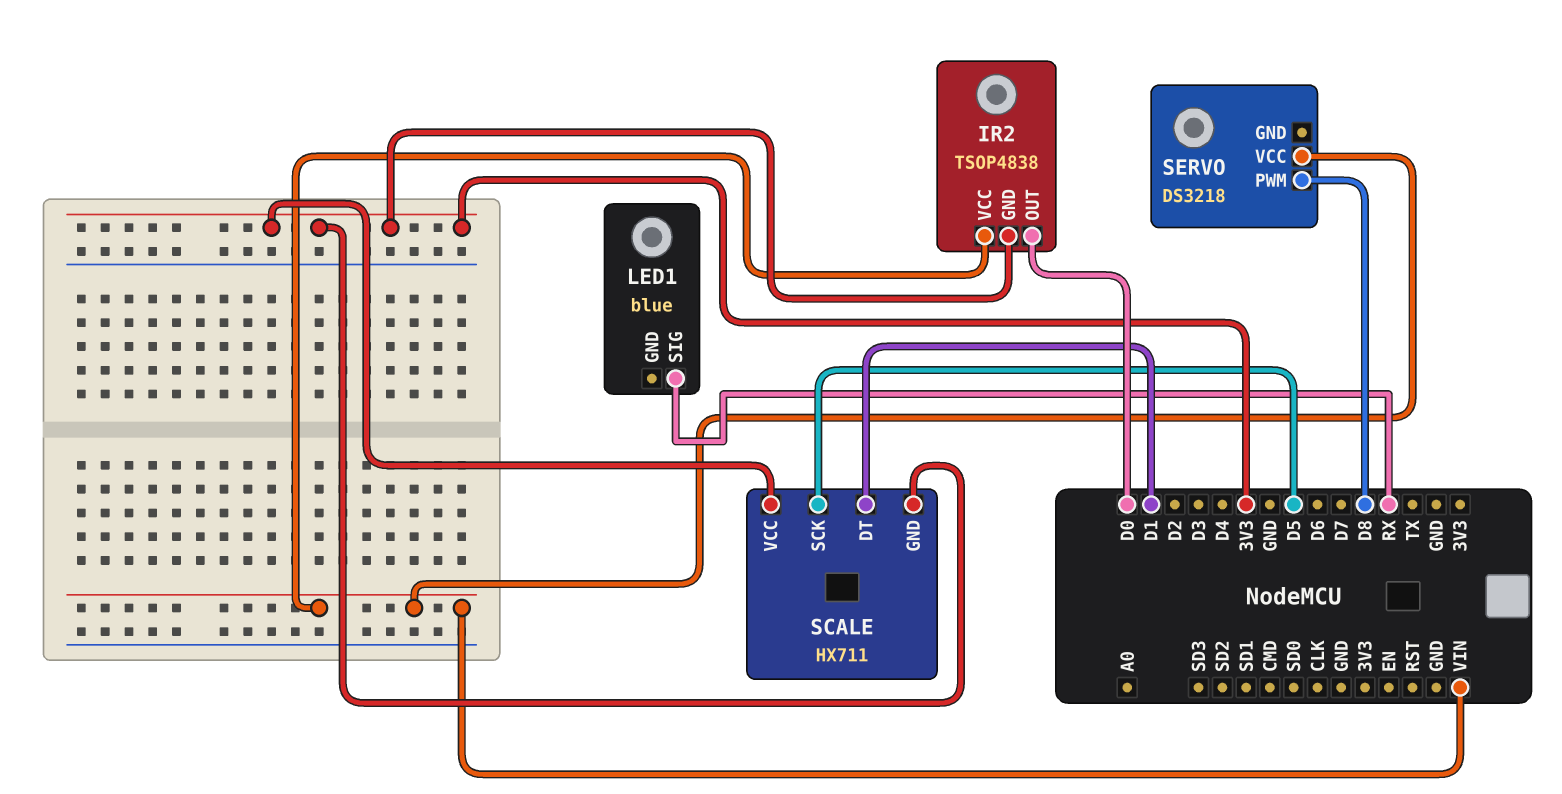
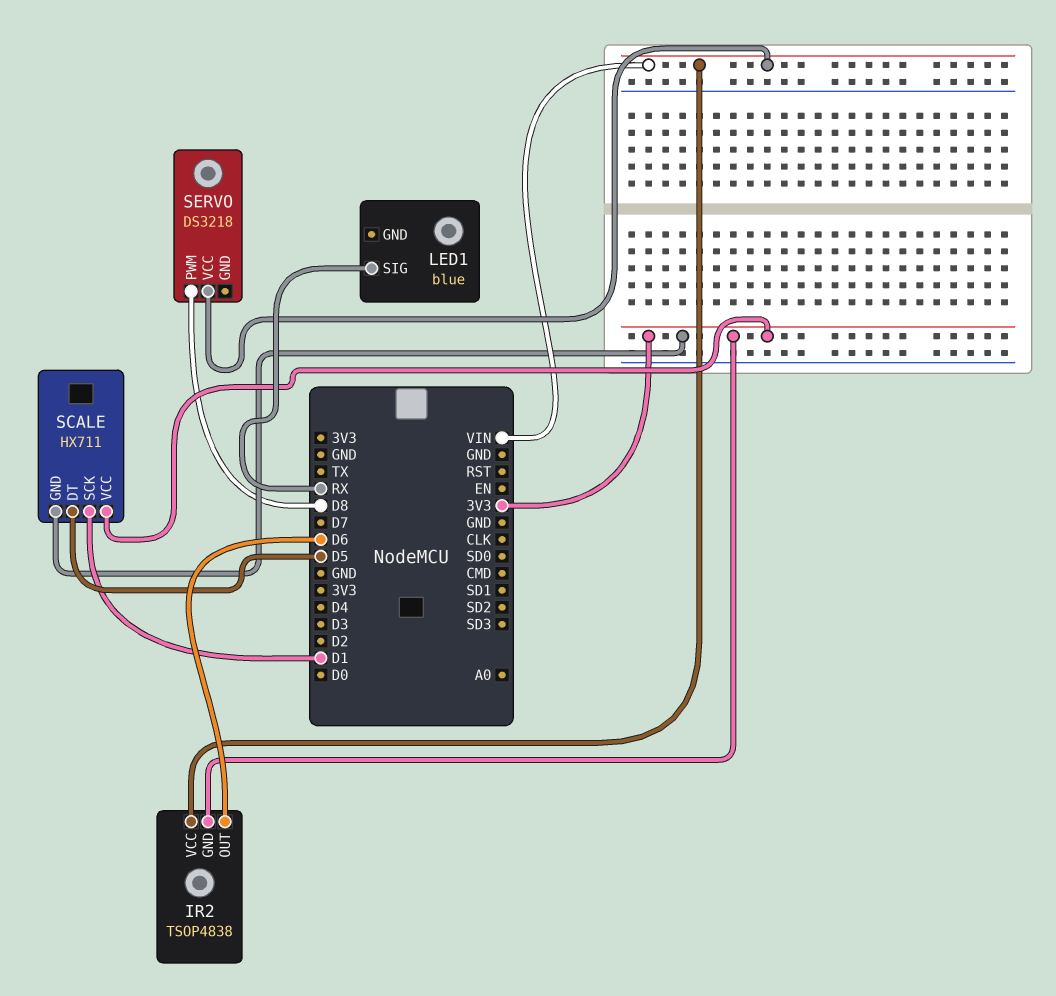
IR2 pin OUT: D0 -> D6
SCALE pin DT: D1 -> D5
SCALE pin SCK: D5 -> D1

